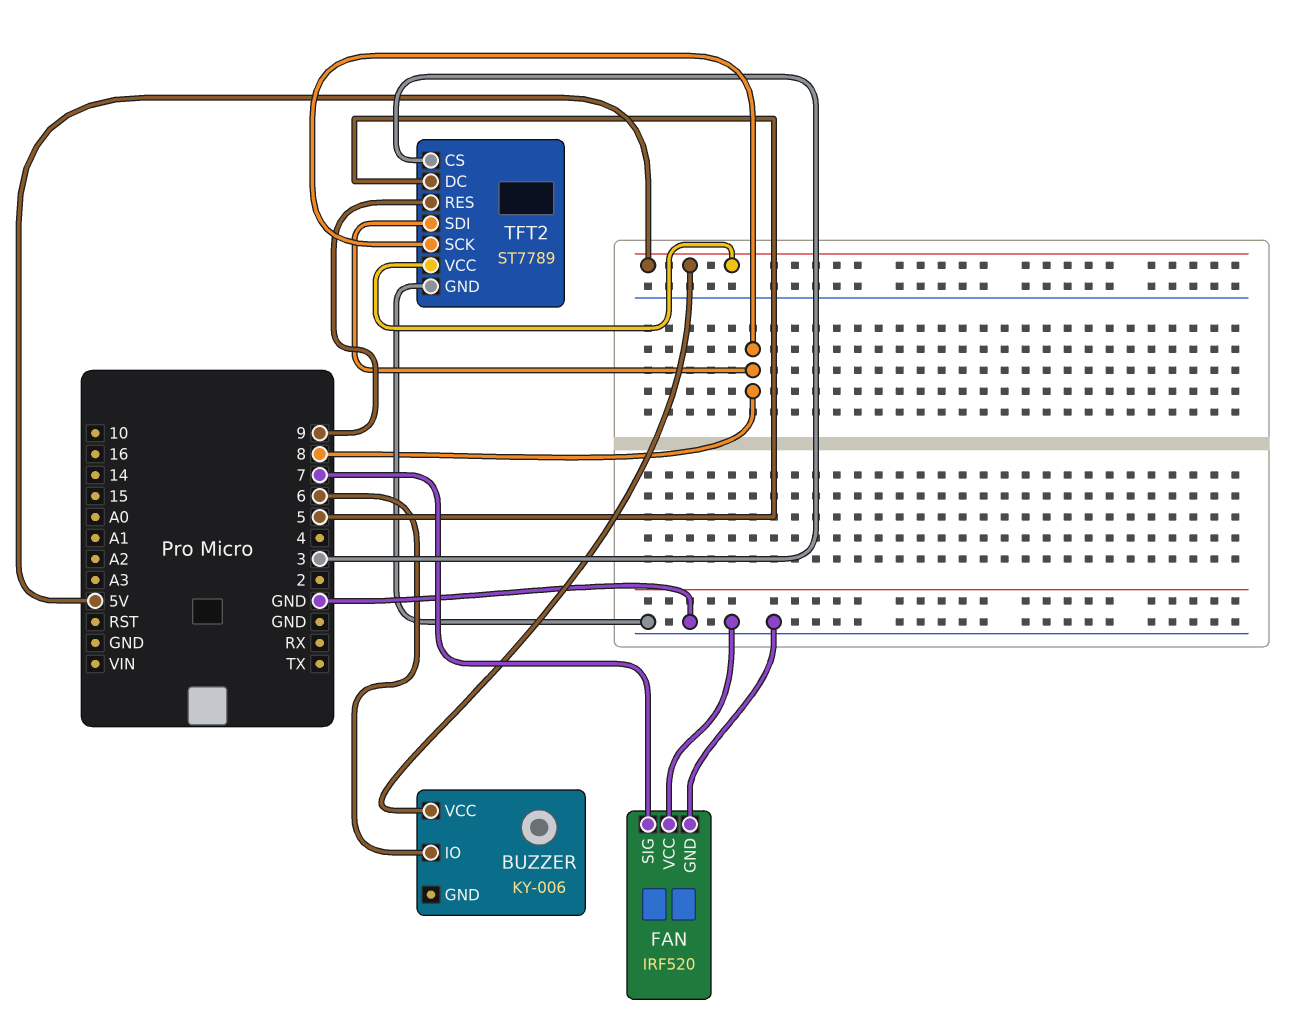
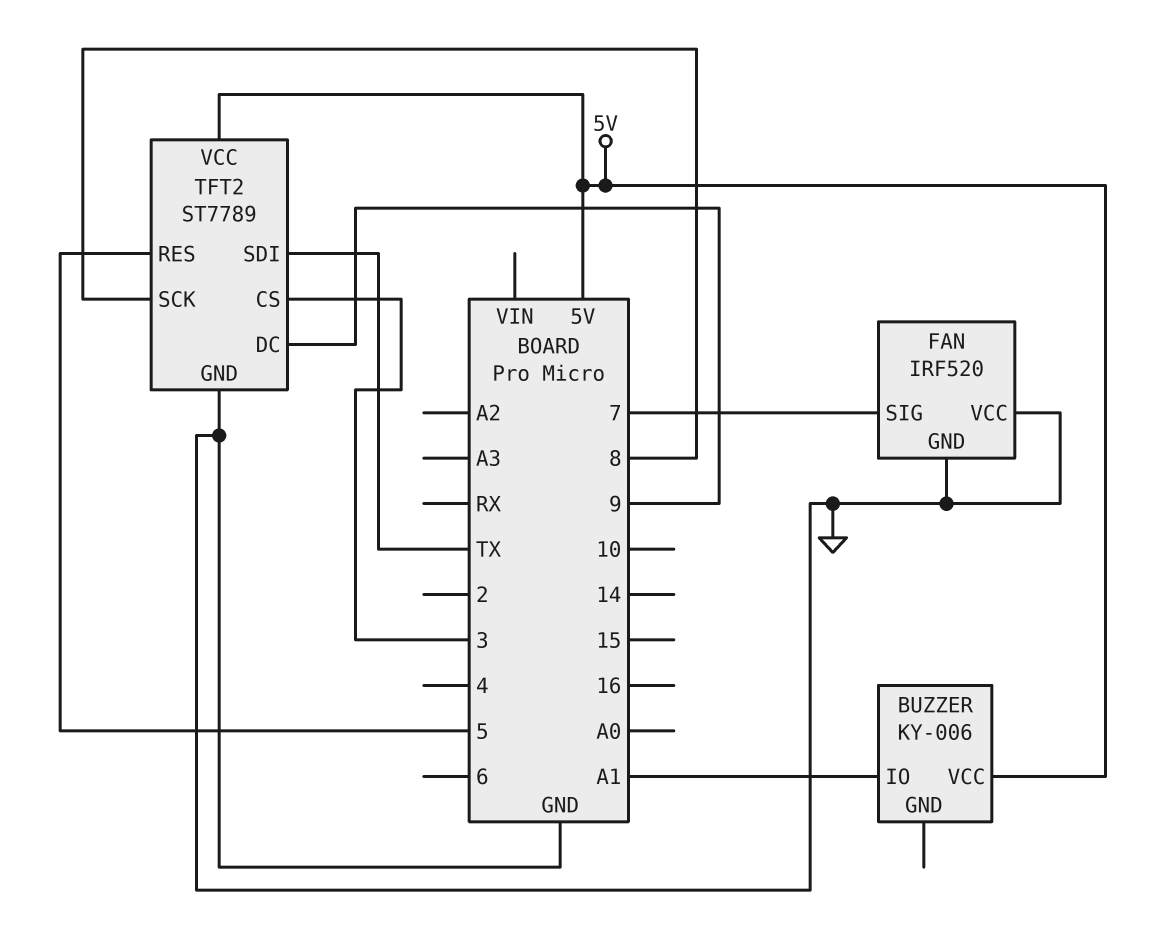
BUZZER pin IO: 6 -> A1
TFT2 pin DC: 5 -> 9
TFT2 pin RES: 9 -> 5
TFT2 pin SDI: 8 -> TX

